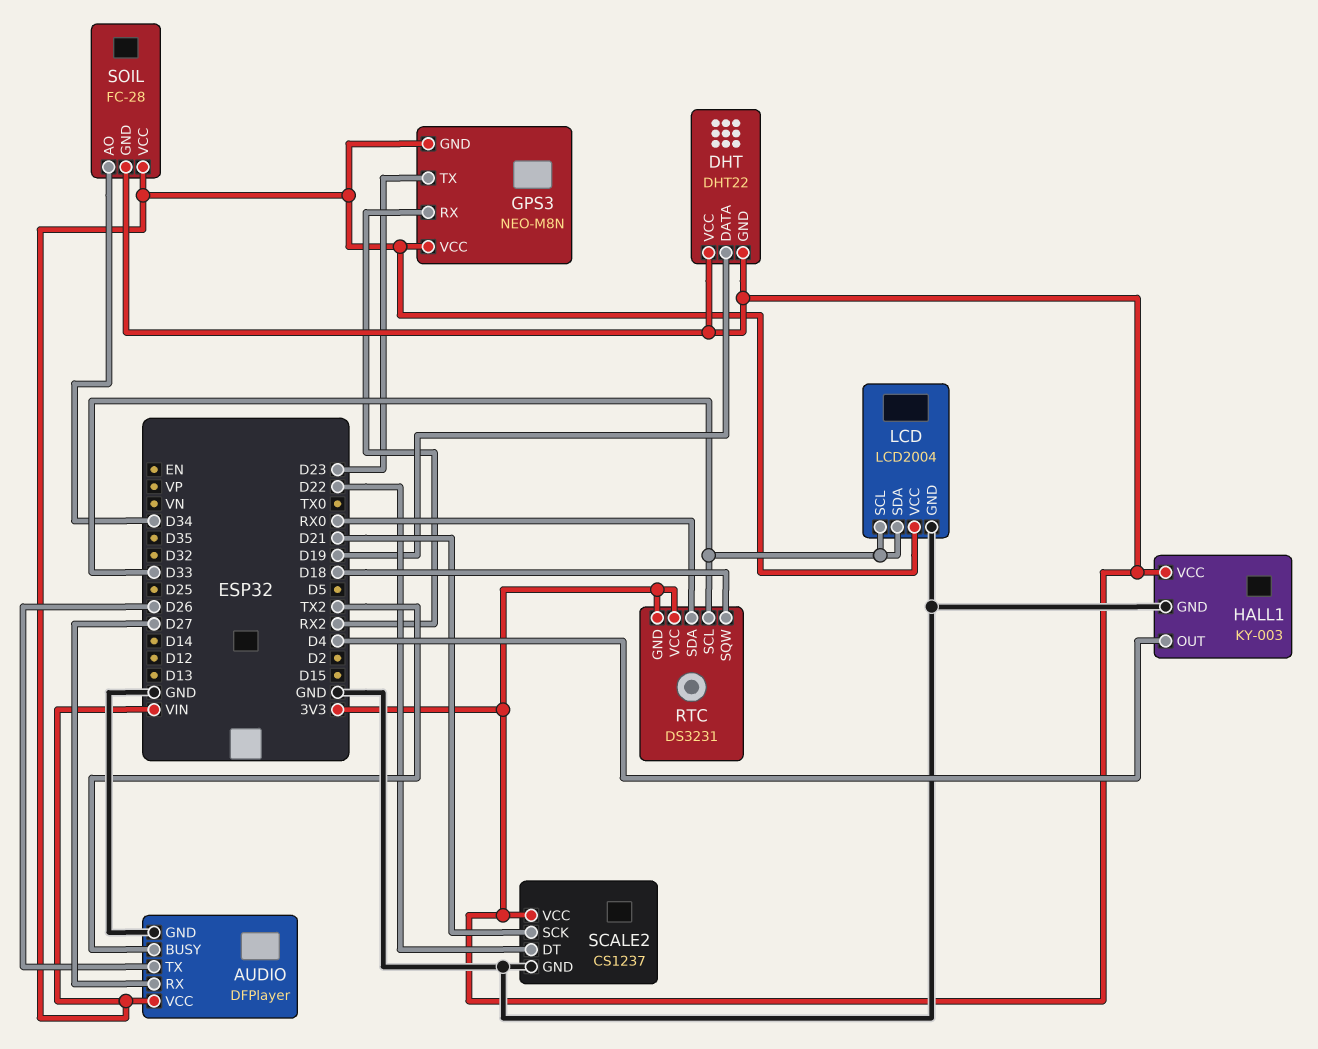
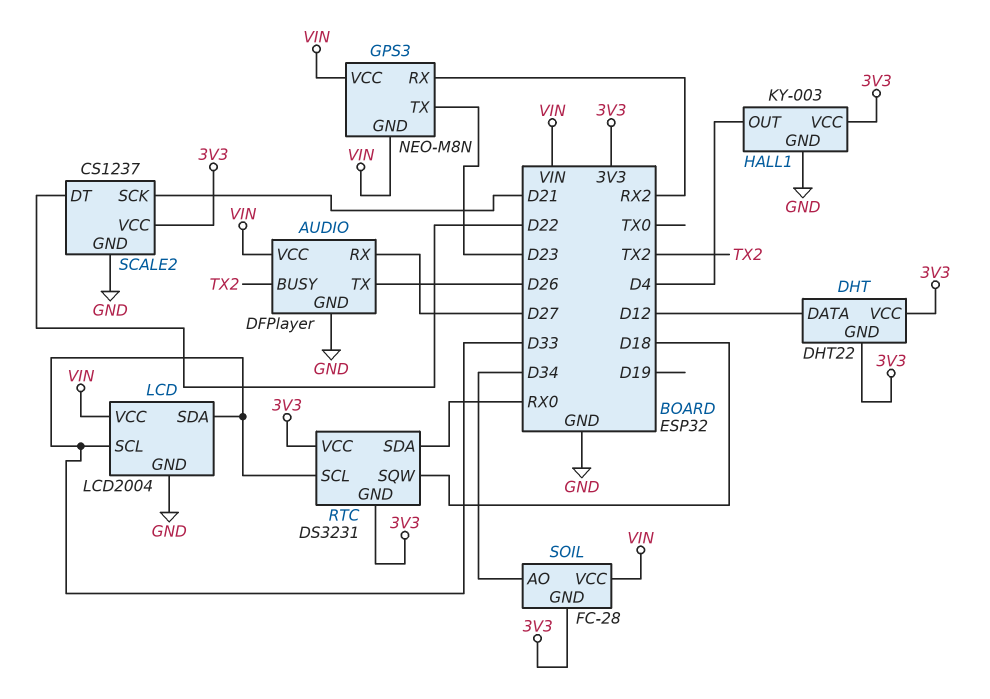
DHT pin DATA: D19 -> D12

